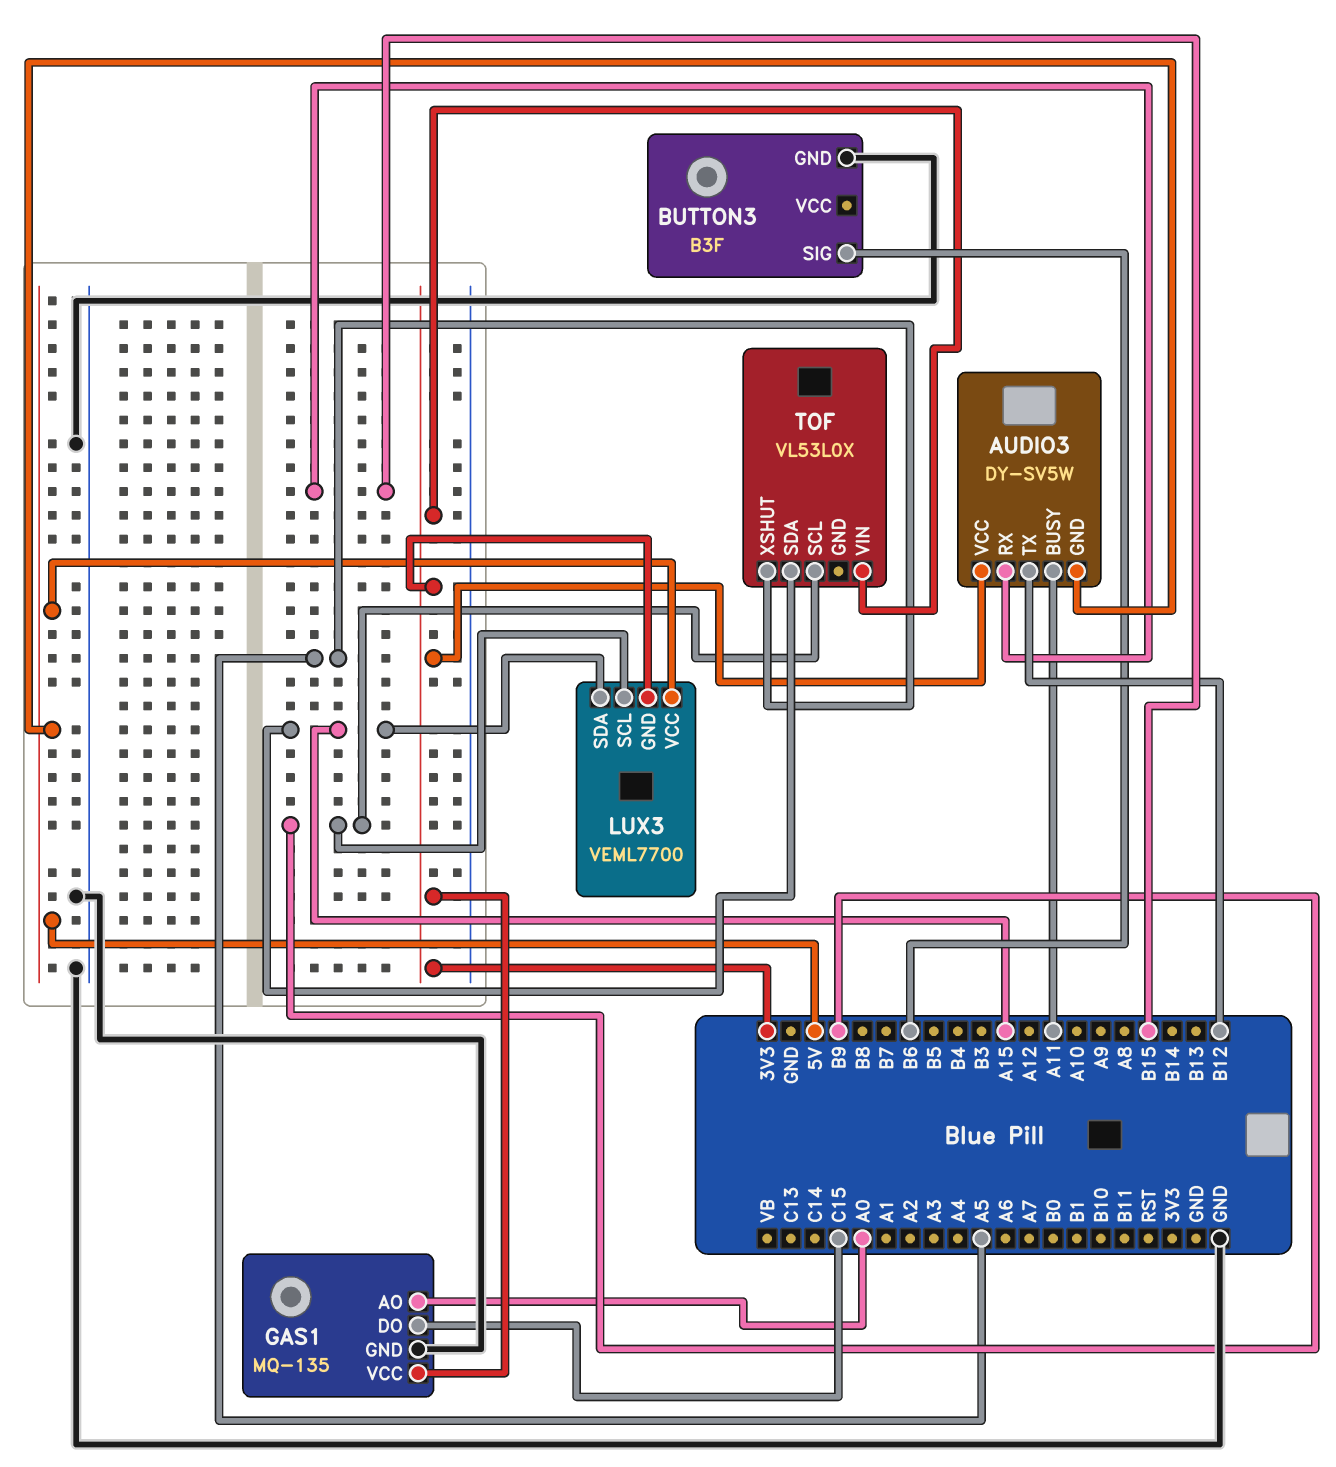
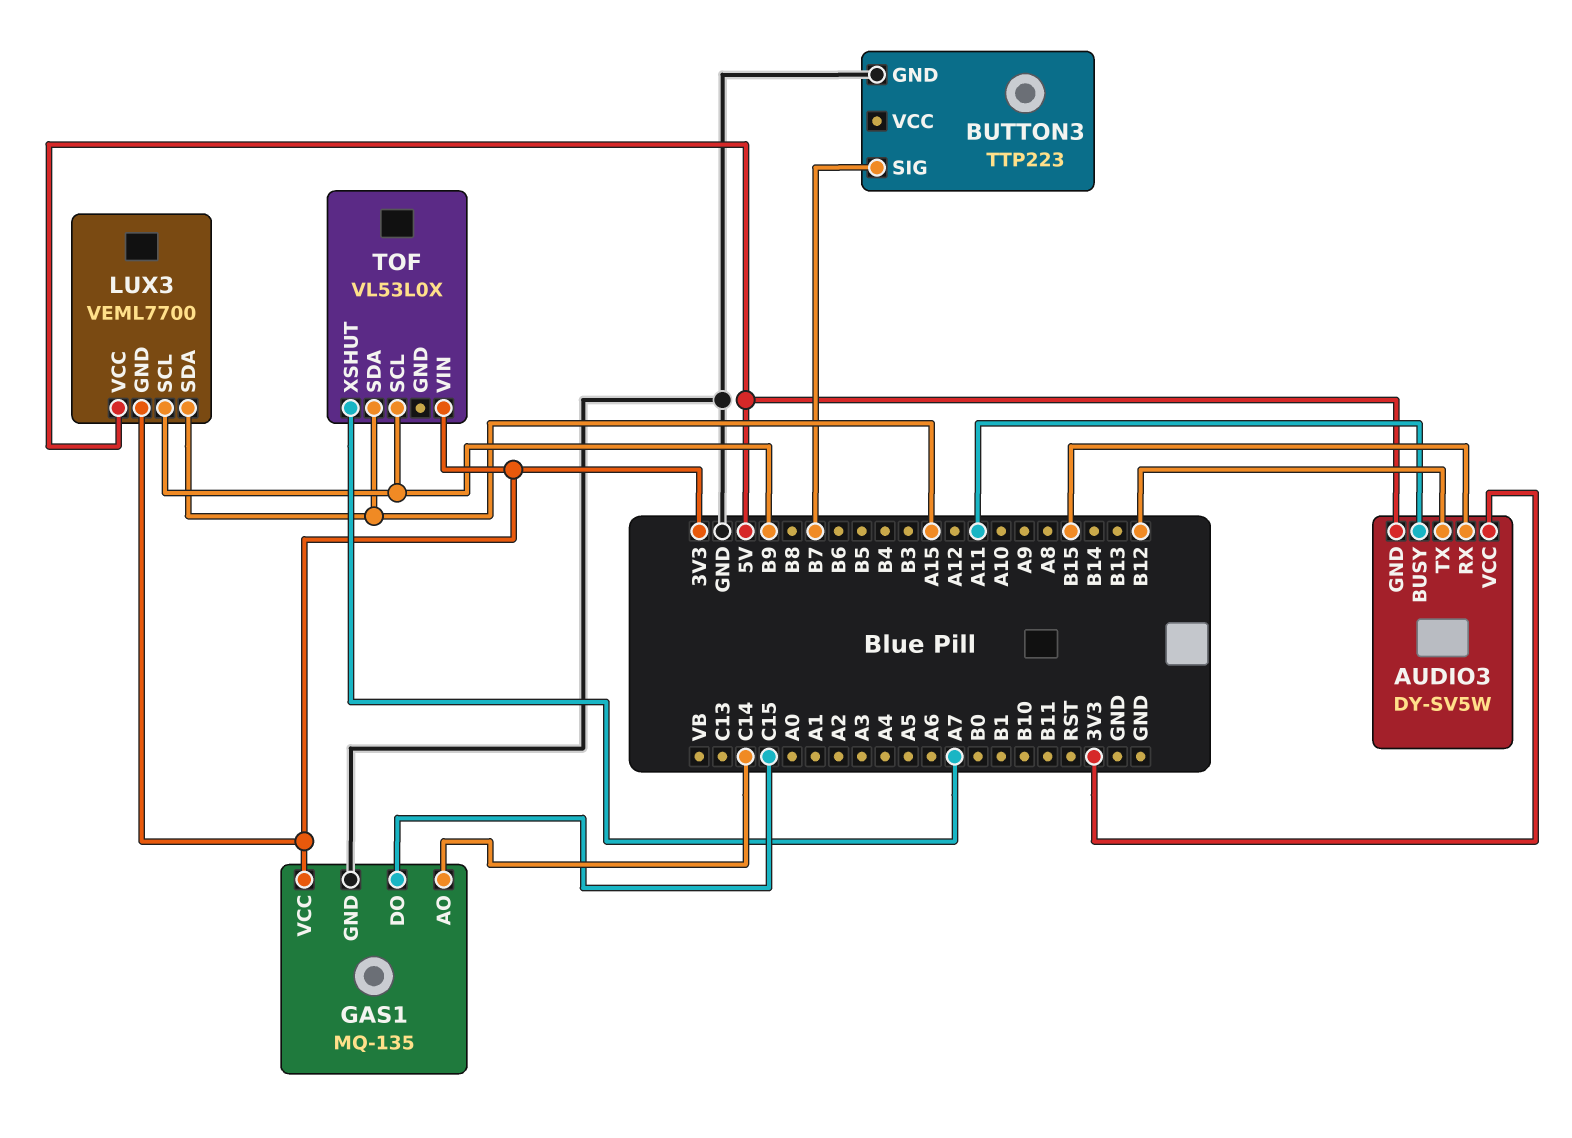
BUTTON3: B3F -> TTP223
BUTTON3 pin SIG: B6 -> B7
GAS1 pin AO: A0 -> C14
TOF pin XSHUT: A5 -> A7

